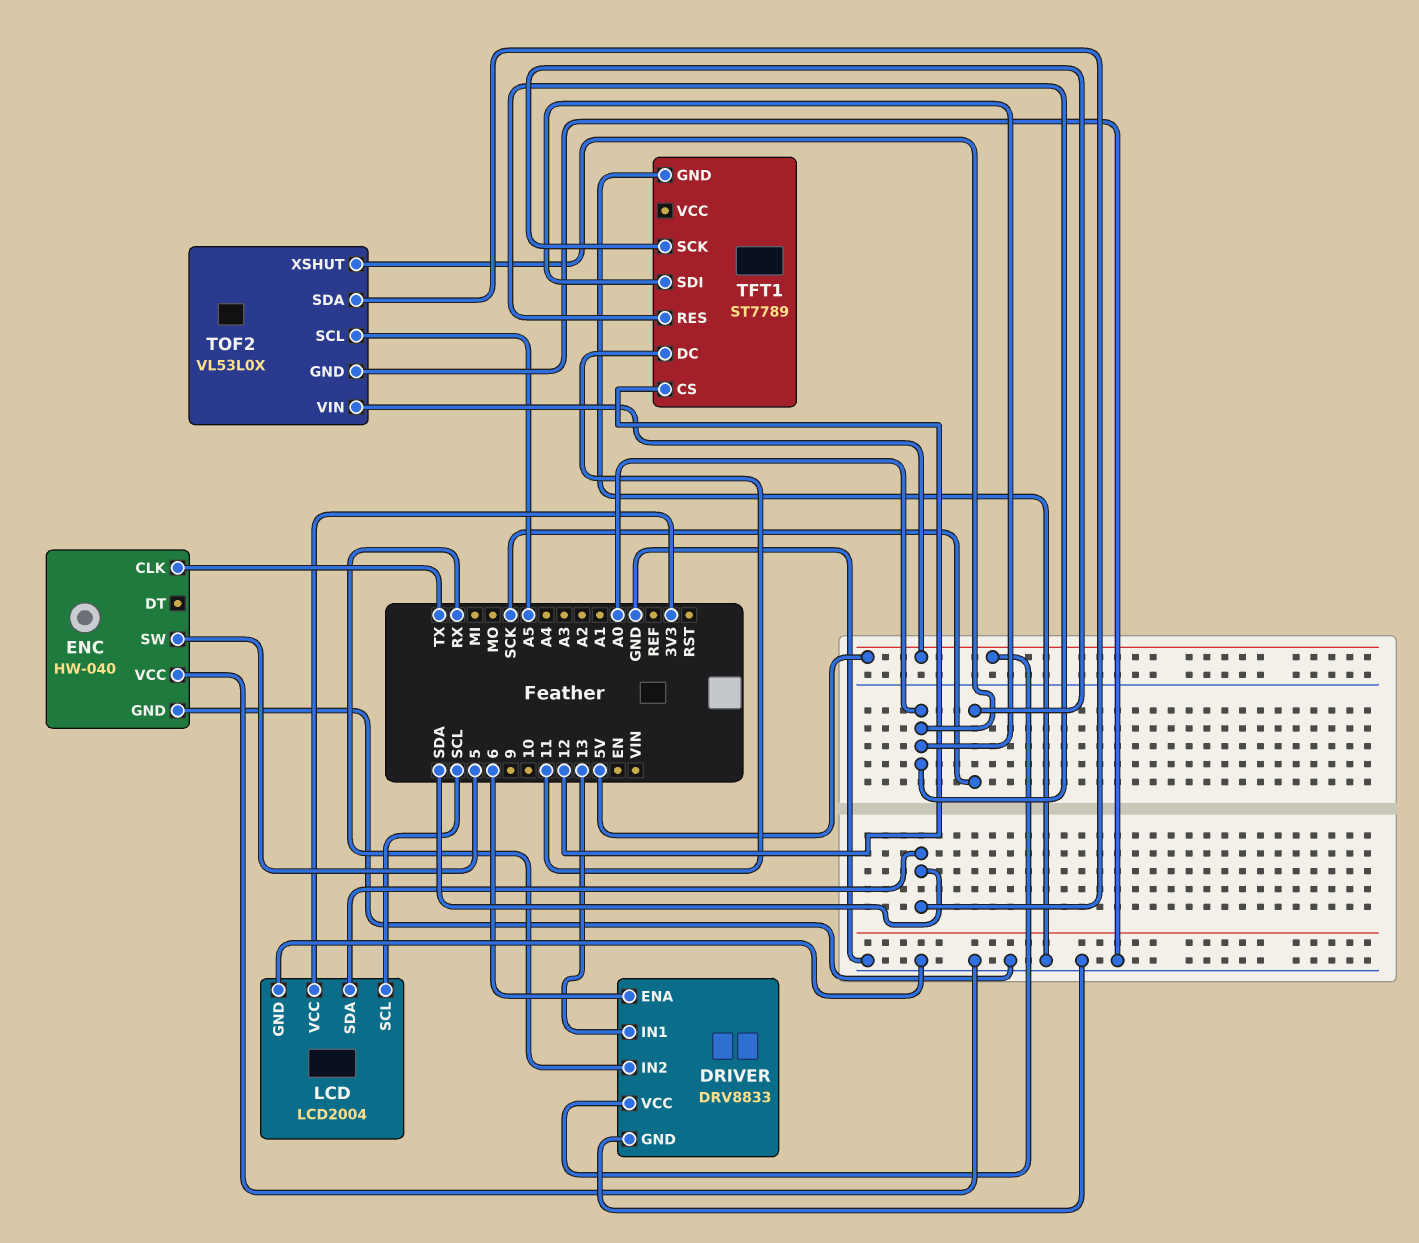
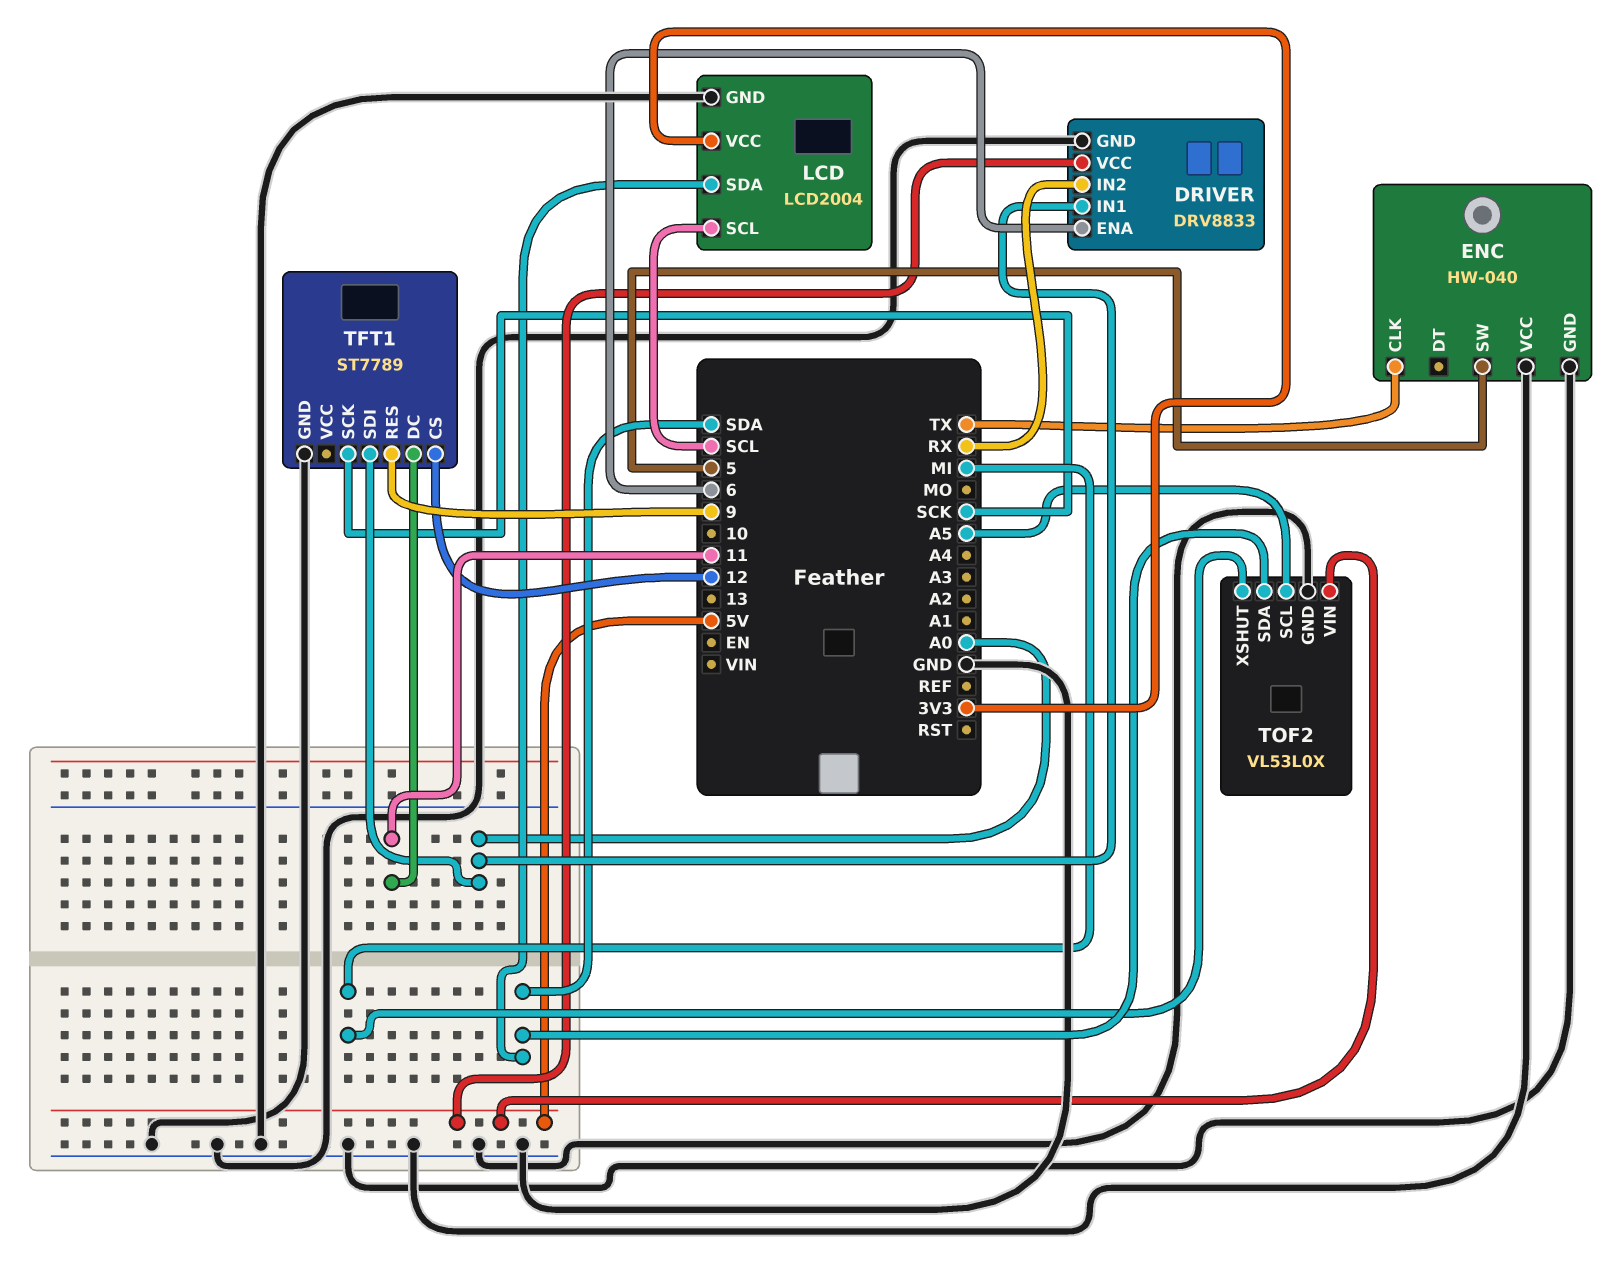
DRIVER pin IN1: 13 -> A0
TFT1 pin RES: A0 -> 9
TOF2 pin XSHUT: A0 -> MI

